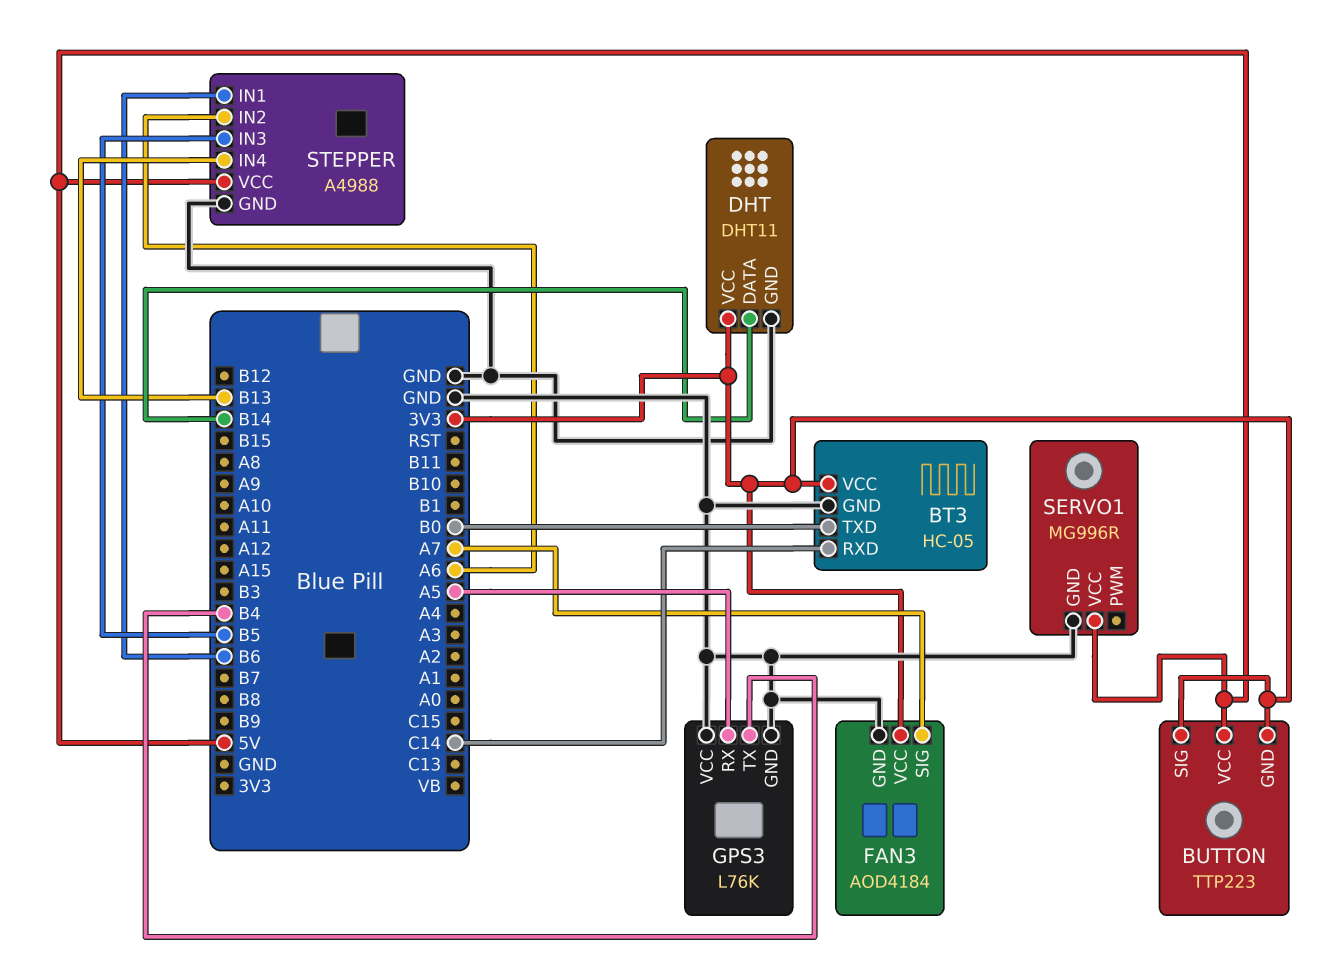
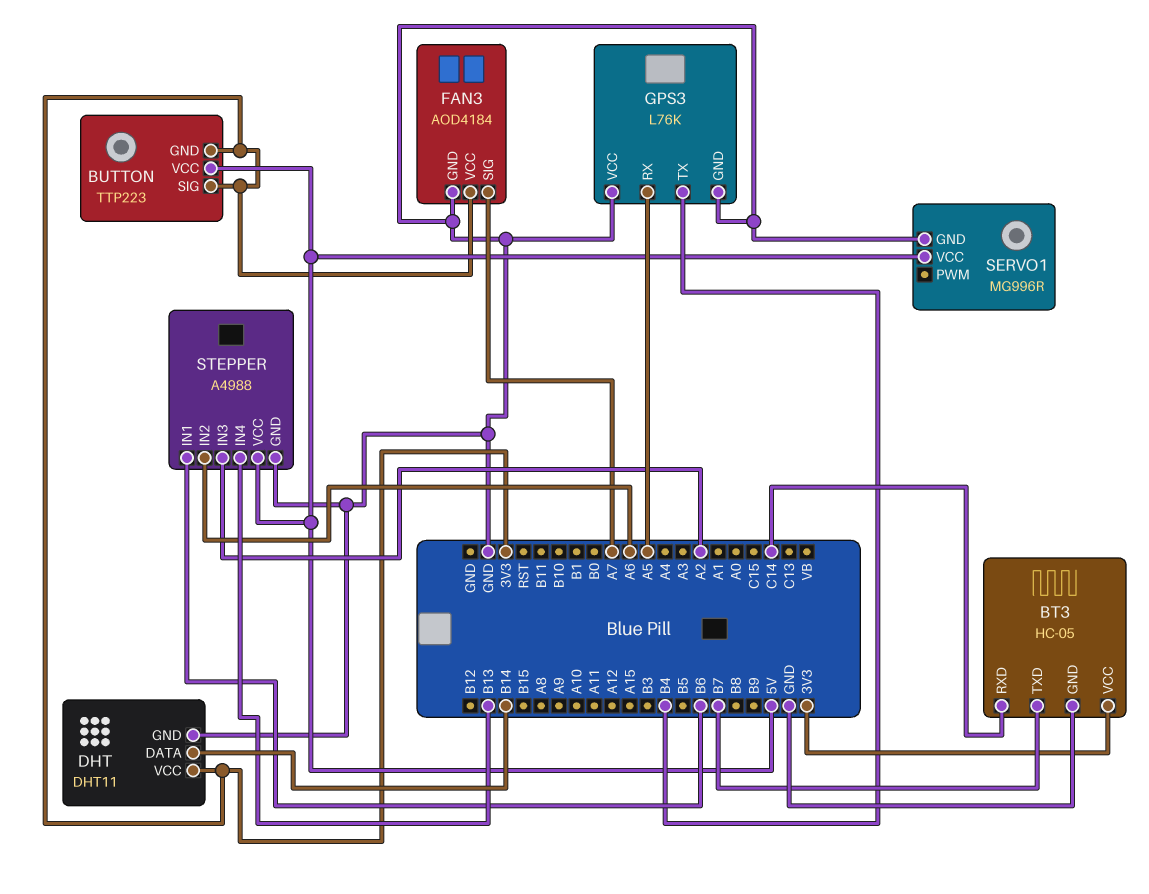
BT3 pin TXD: B0 -> B7
STEPPER pin IN3: B5 -> A2

